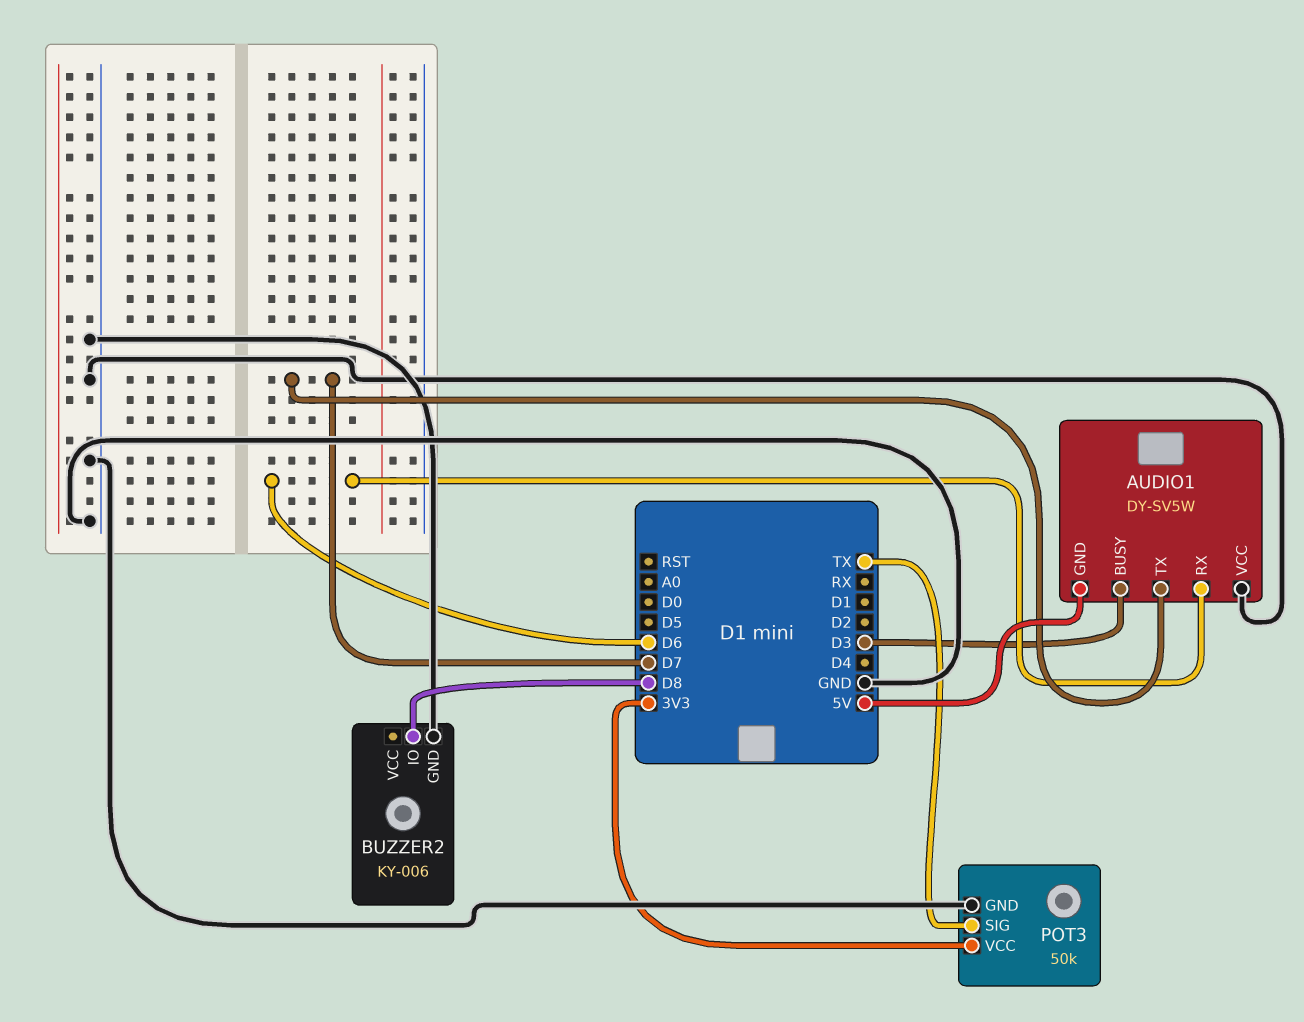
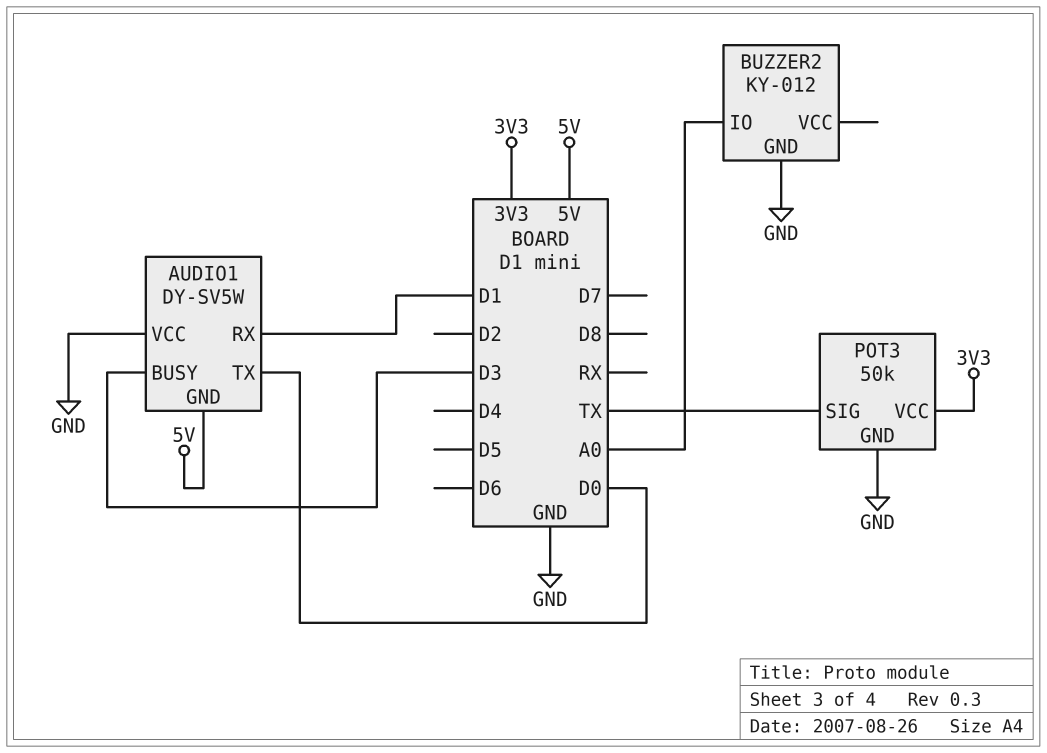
AUDIO1 pin RX: D6 -> D1
AUDIO1 pin TX: D7 -> D0
BUZZER2: KY-006 -> KY-012
BUZZER2 pin IO: D8 -> A0

